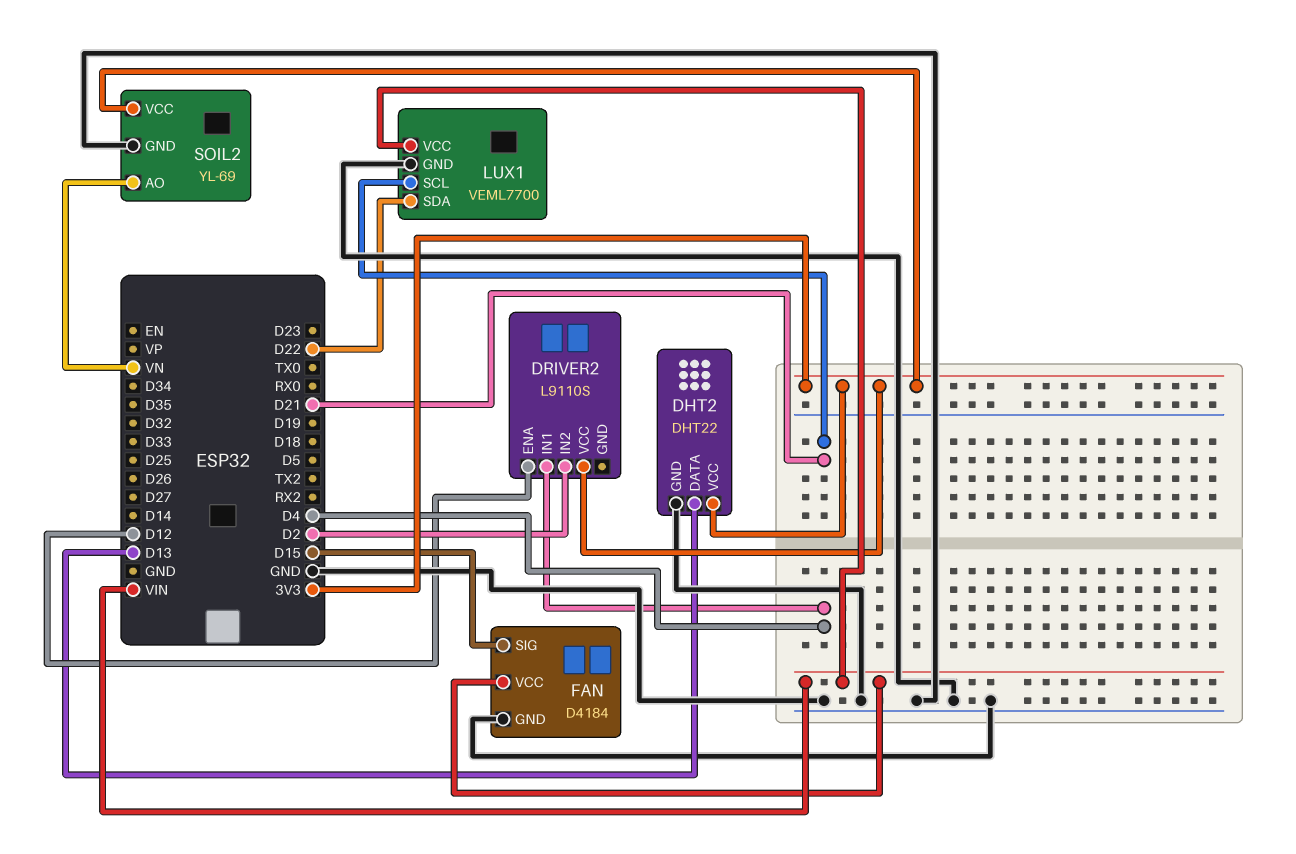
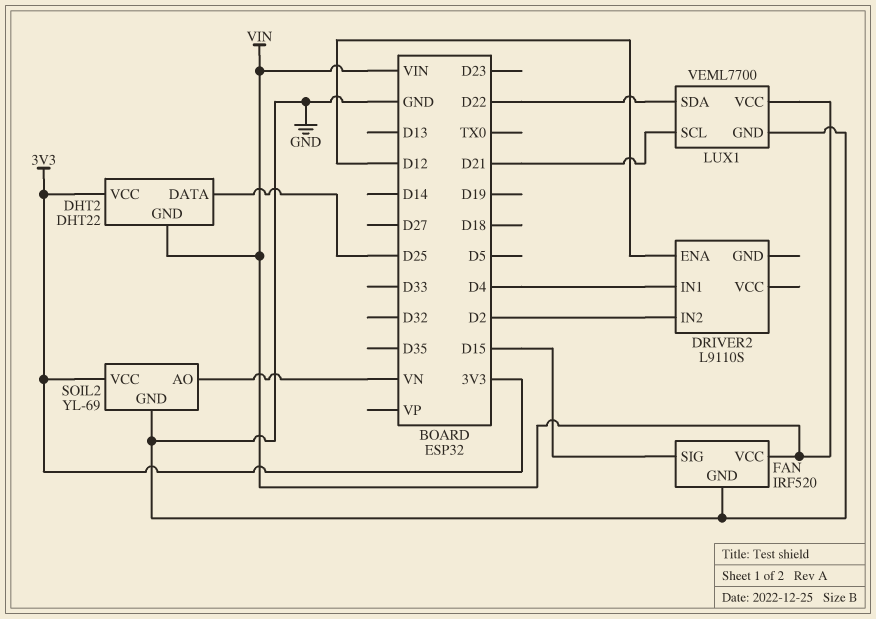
DHT2 pin DATA: D13 -> D25
DHT2 pin GND: GND -> VIN
DRIVER2 pin VCC: 3V3 -> none
FAN: D4184 -> IRF520

